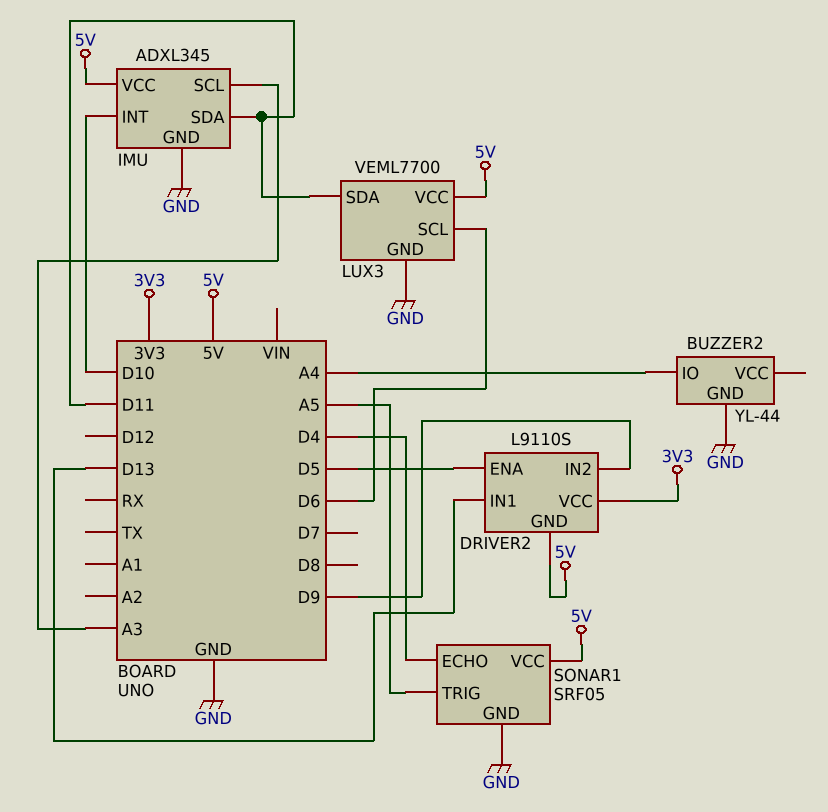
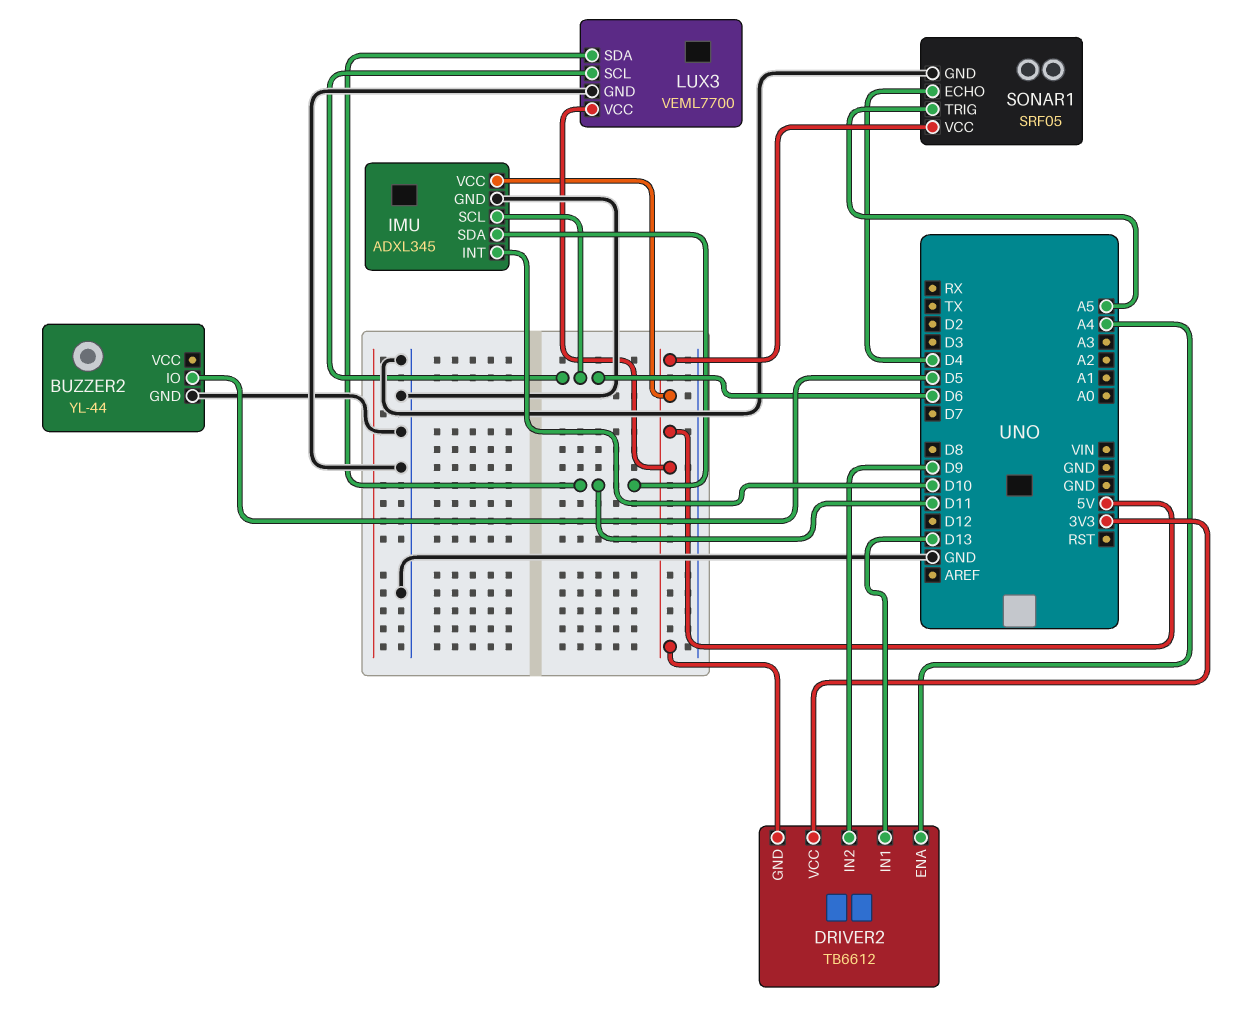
BUZZER2 pin IO: A4 -> D5
DRIVER2: L9110S -> TB6612
DRIVER2 pin ENA: D5 -> A4
IMU pin SCL: A3 -> D6

